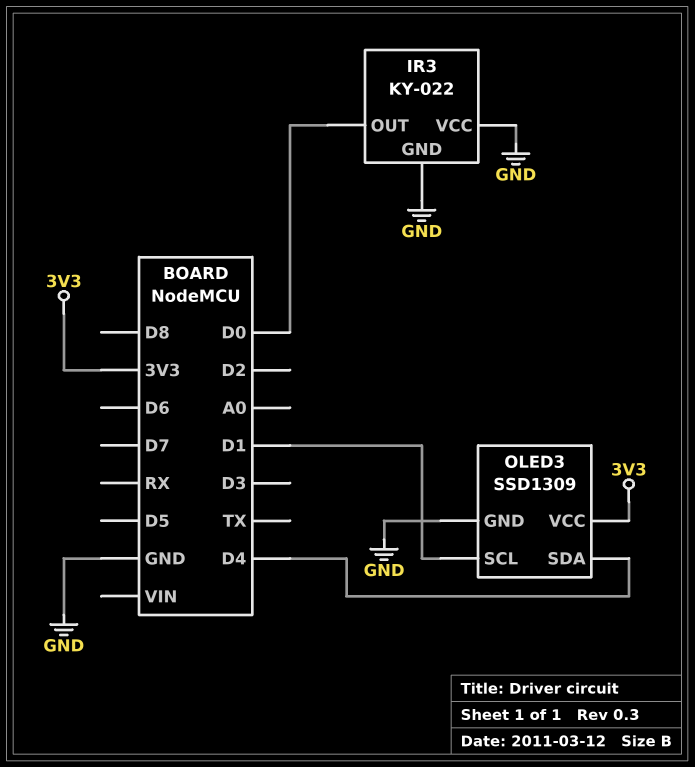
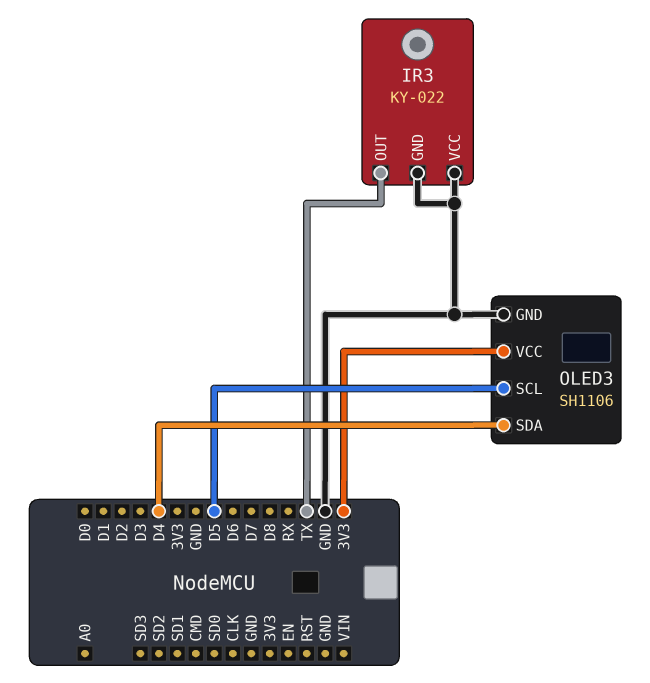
IR3 pin OUT: D0 -> TX
OLED3: SSD1309 -> SH1106
OLED3 pin SCL: D1 -> D5

